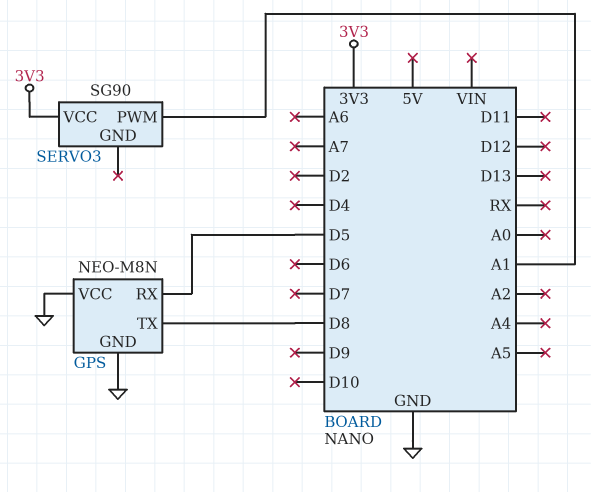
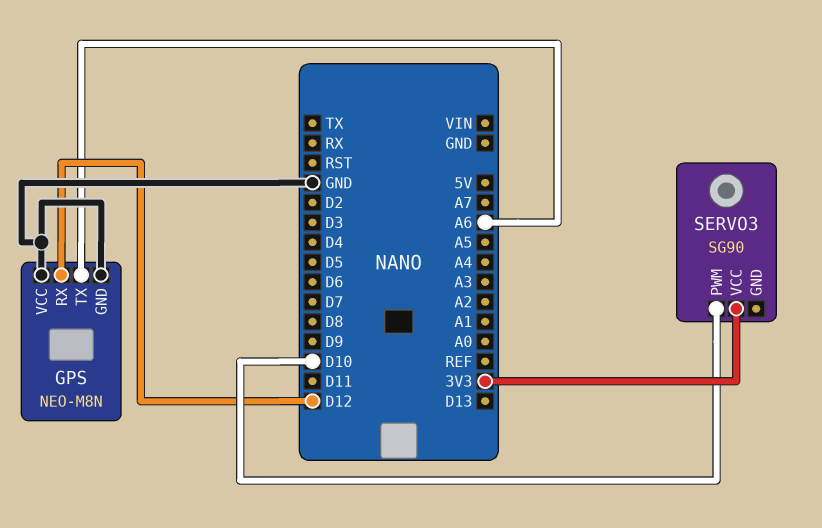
GPS pin RX: D5 -> D12
GPS pin TX: D8 -> A6
SERVO3 pin PWM: A1 -> D10

